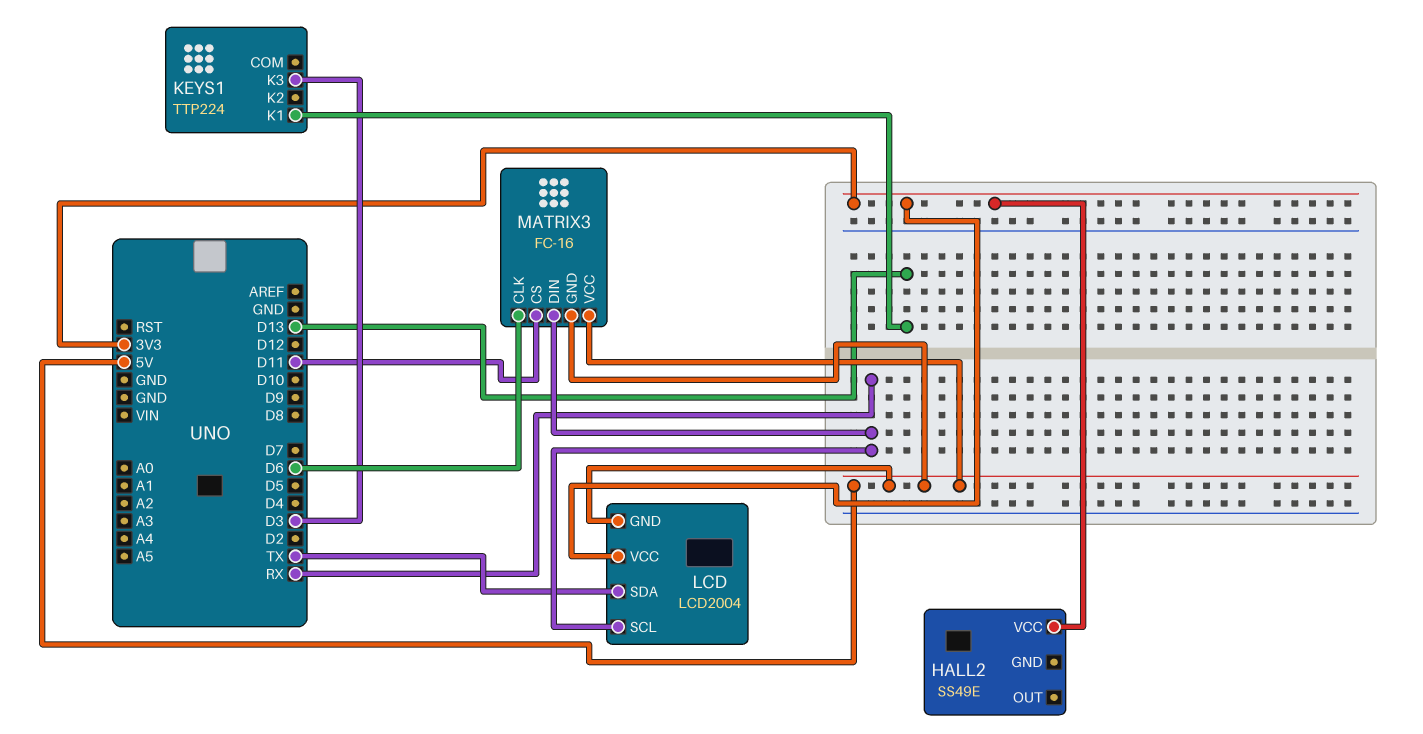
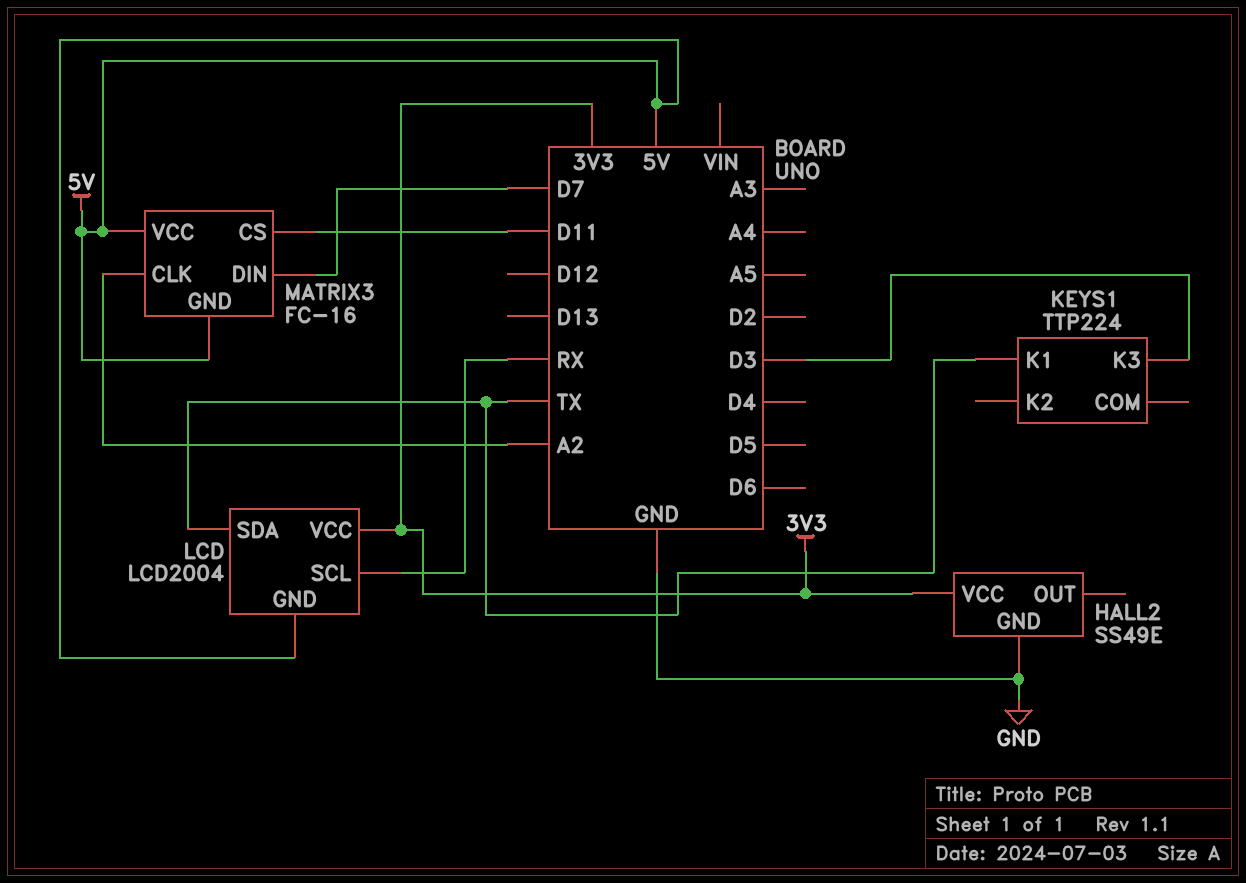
HALL2 pin GND: none -> GND
KEYS1 pin K1: D13 -> TX
MATRIX3 pin CLK: D6 -> A2
MATRIX3 pin DIN: RX -> D7

